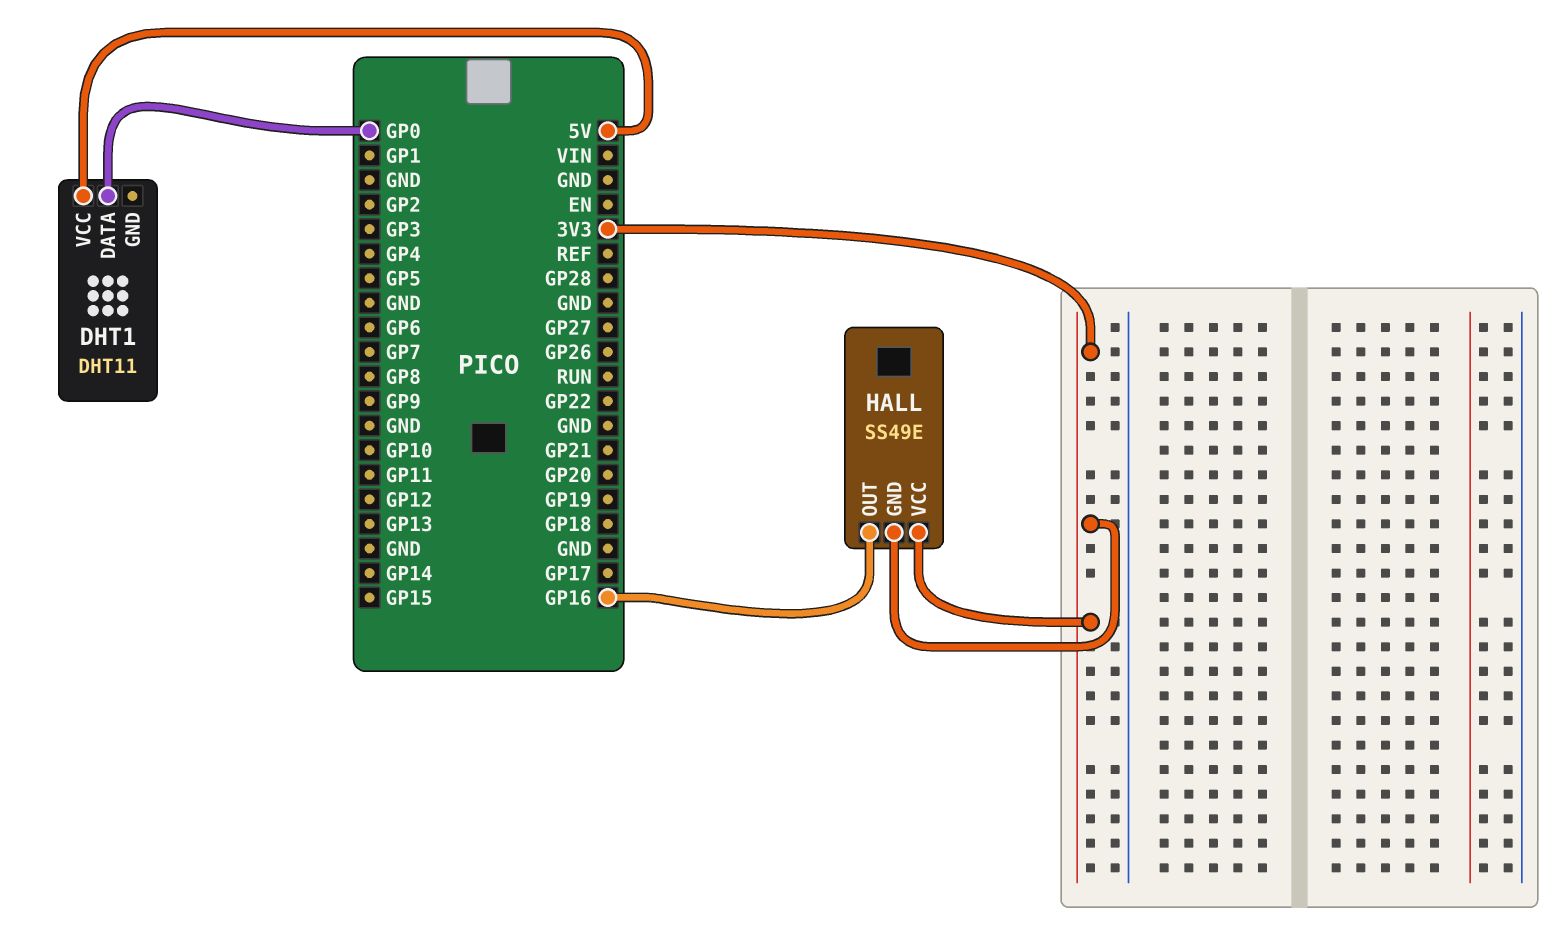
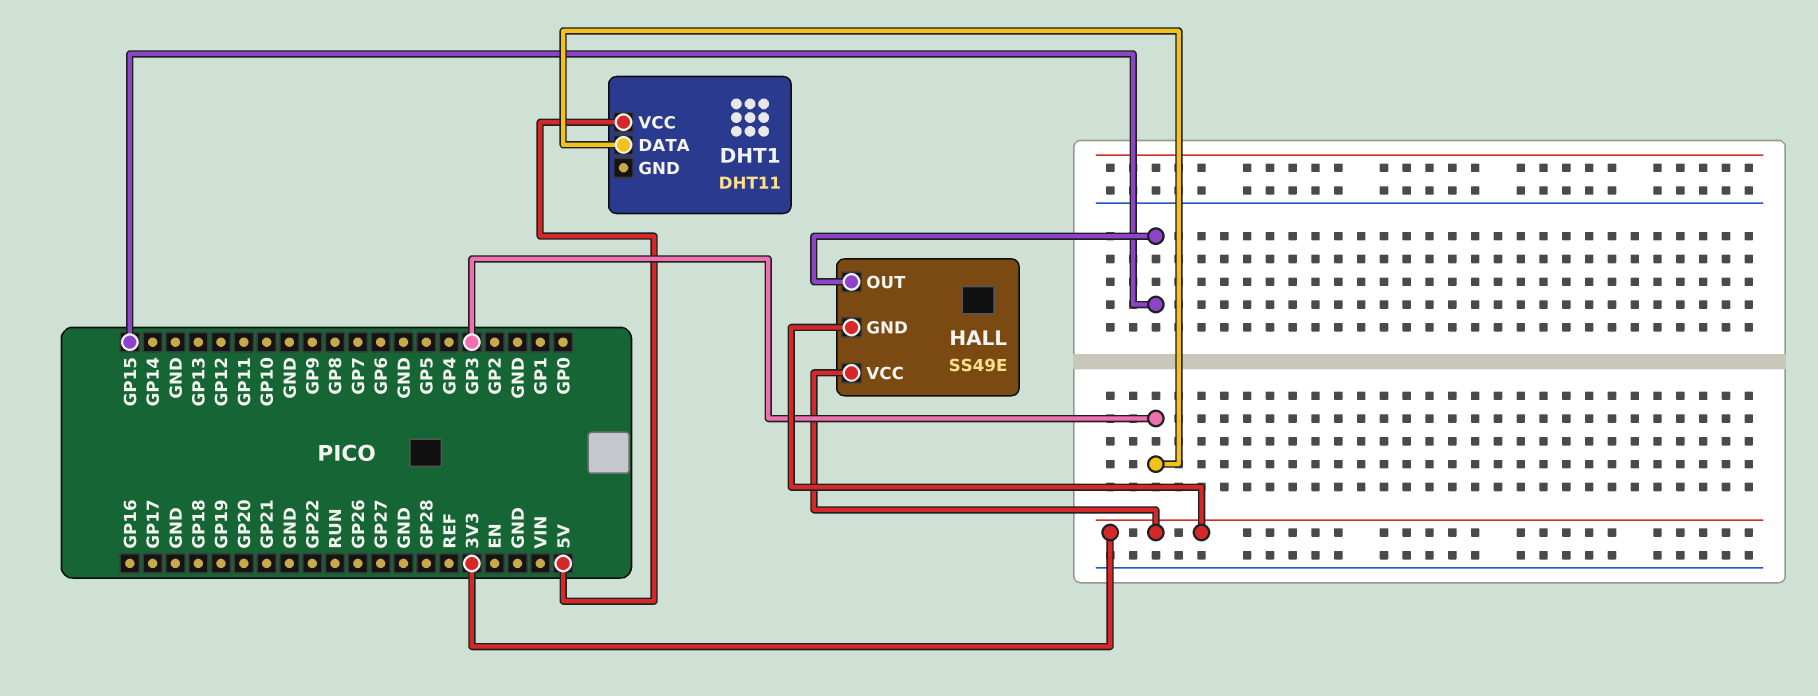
DHT1 pin DATA: GP0 -> GP3
HALL pin OUT: GP16 -> GP15

